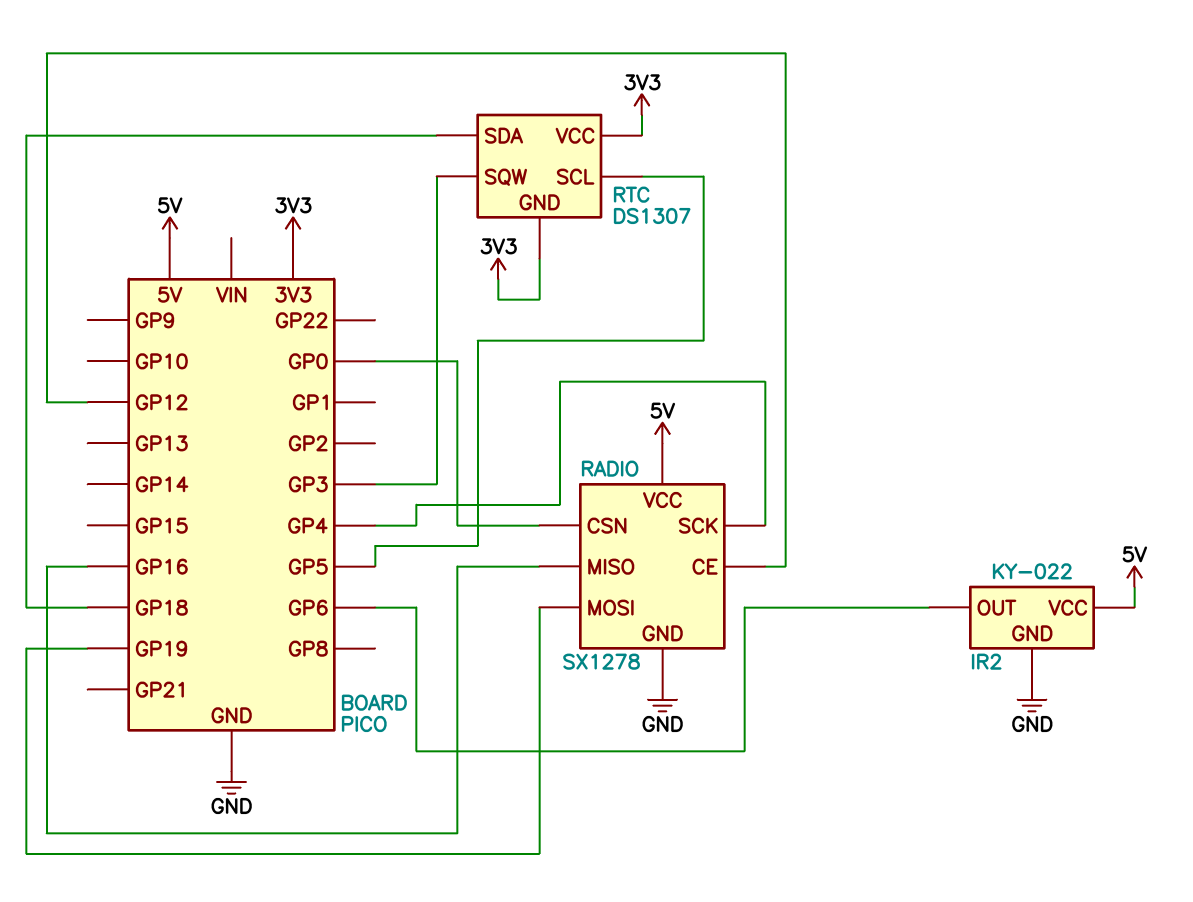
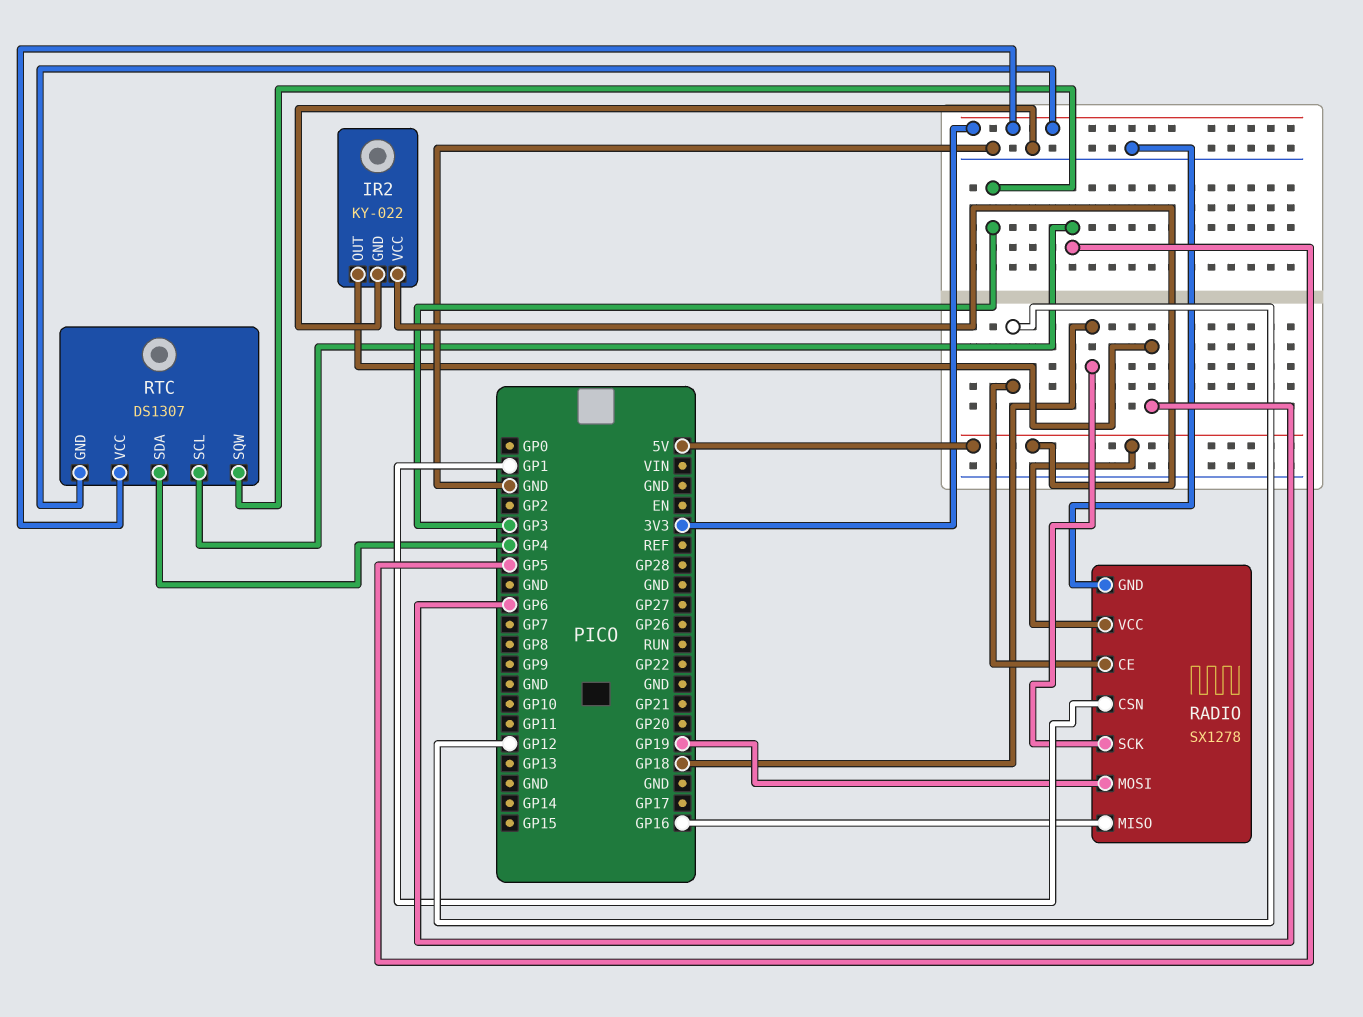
RADIO pin CSN: GP0 -> GP1
RADIO pin SCK: GP4 -> GP18
RTC pin SDA: GP18 -> GP4

